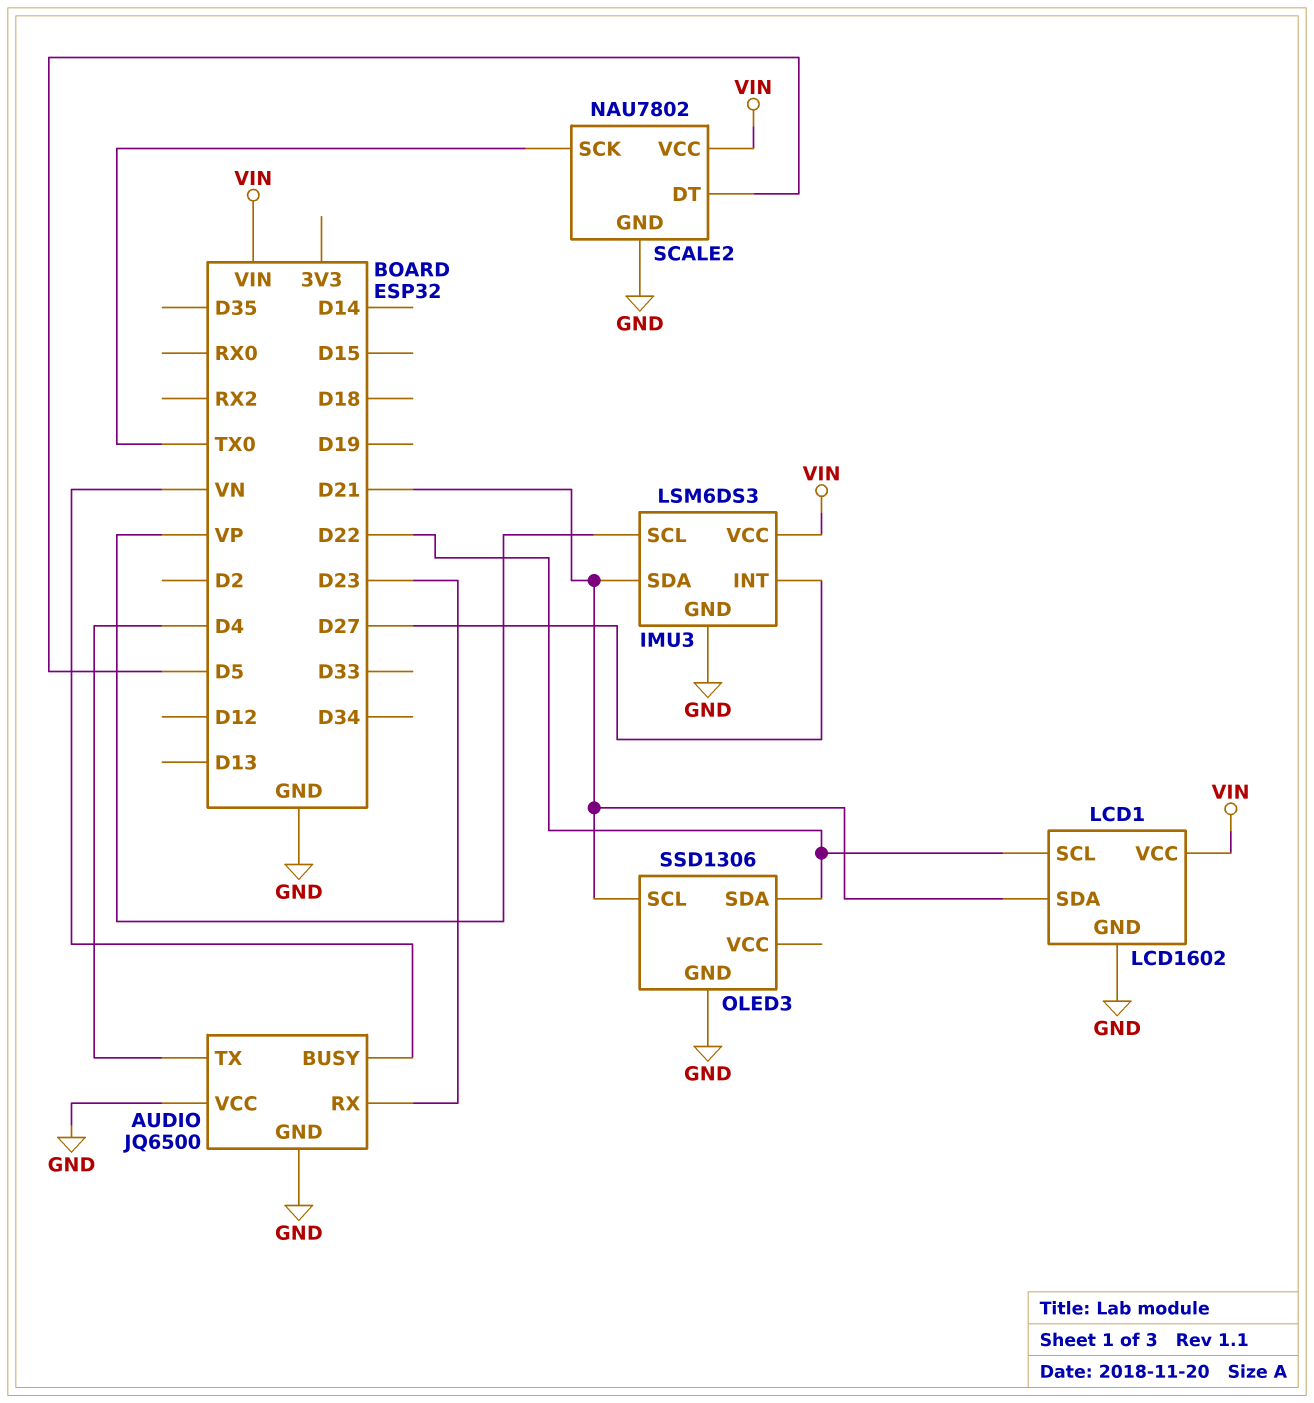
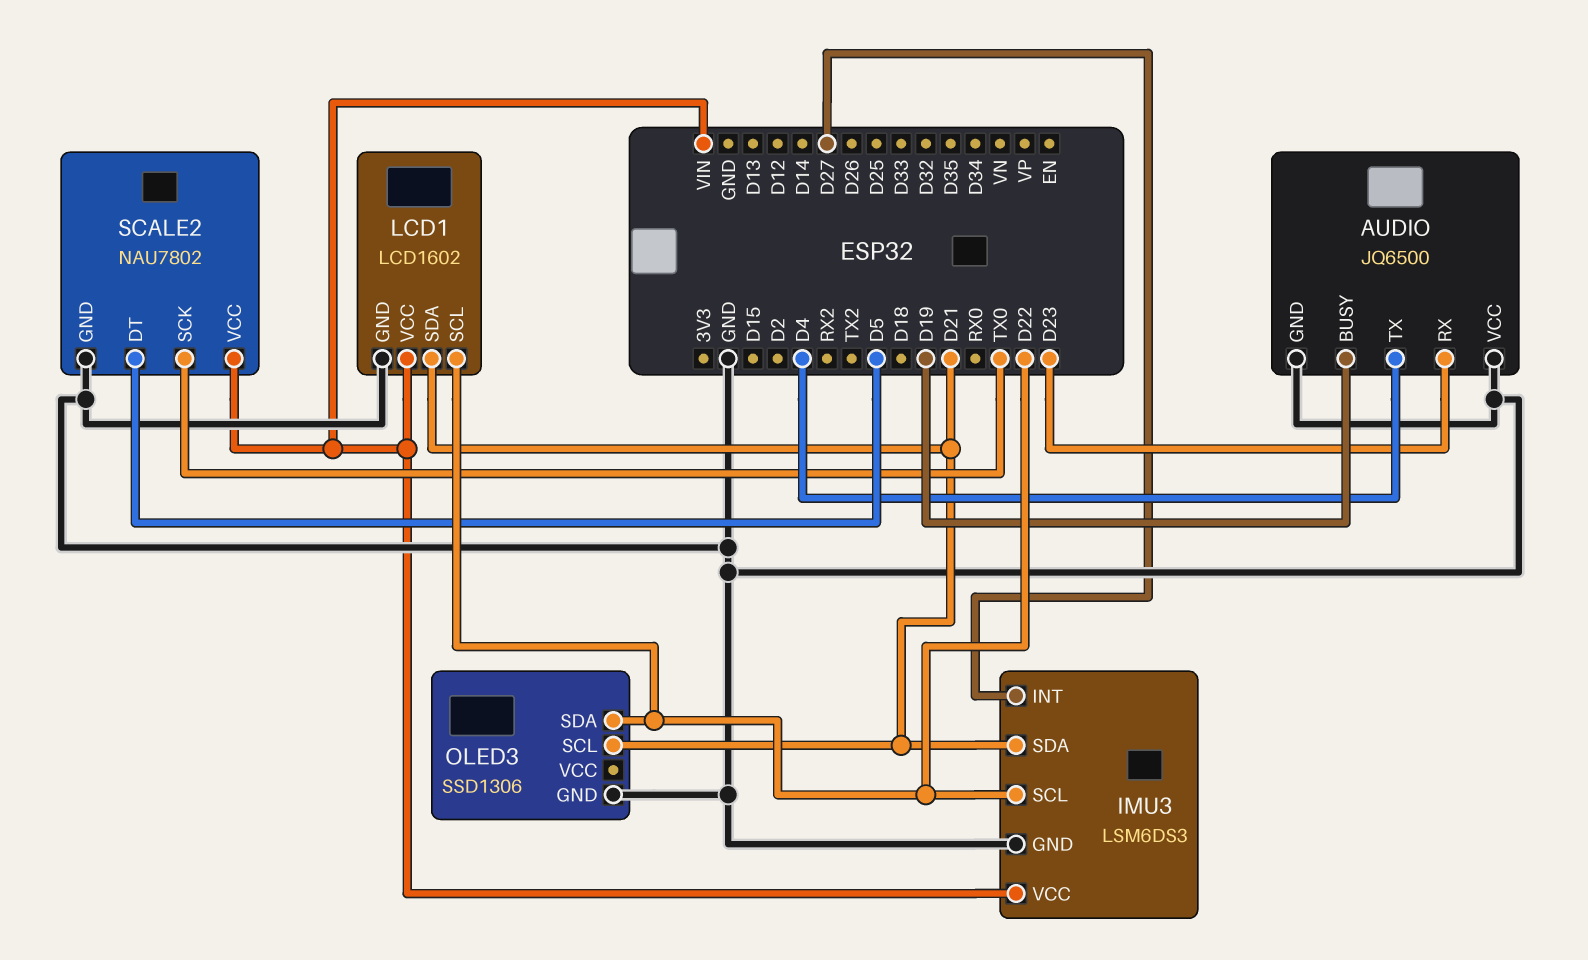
AUDIO pin BUSY: VN -> D19
IMU3 pin SCL: VP -> D22

